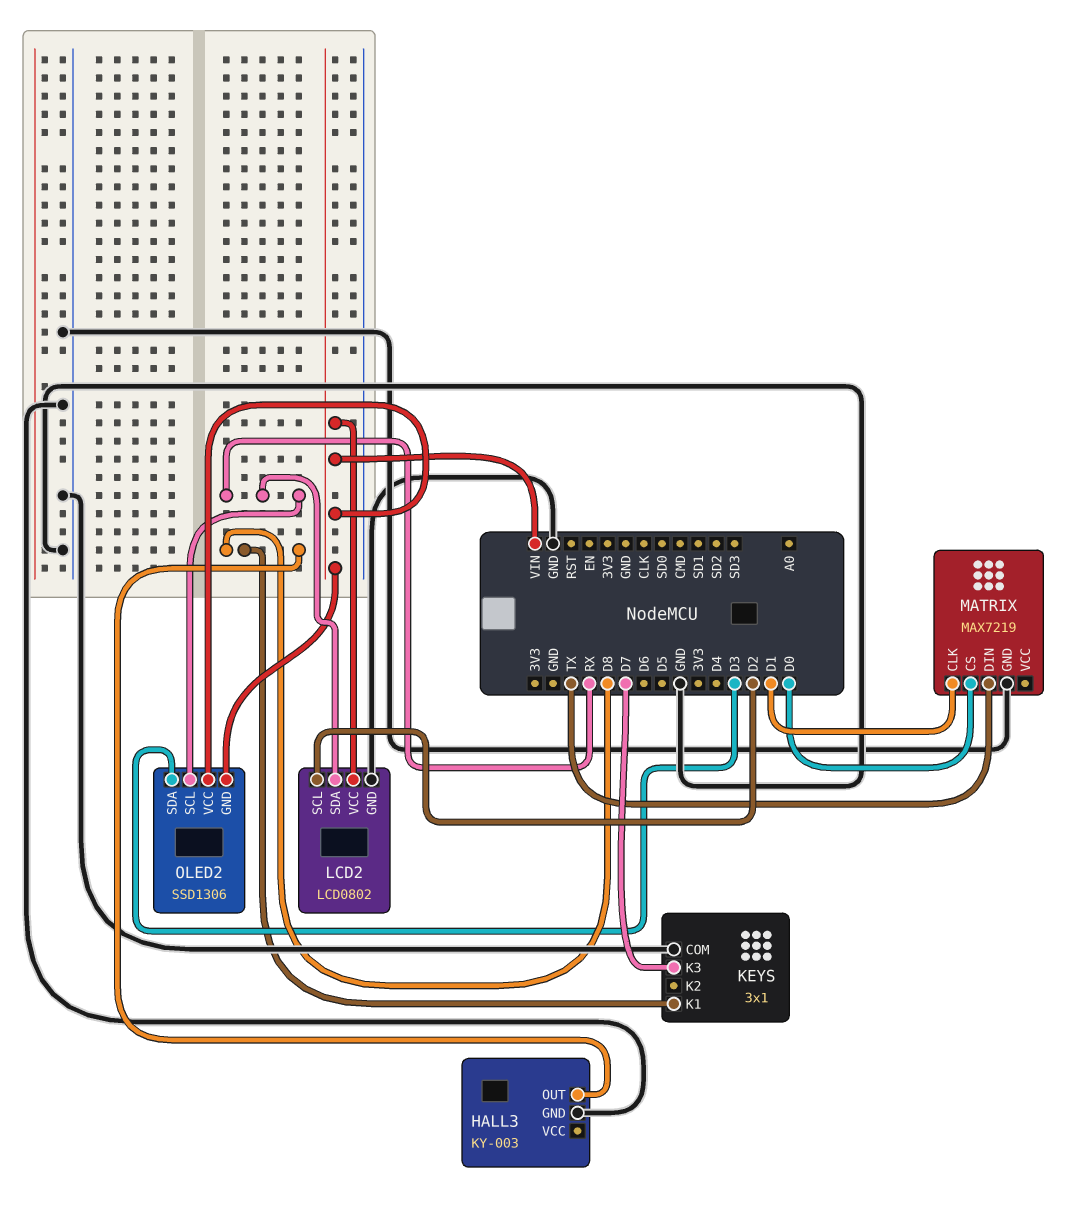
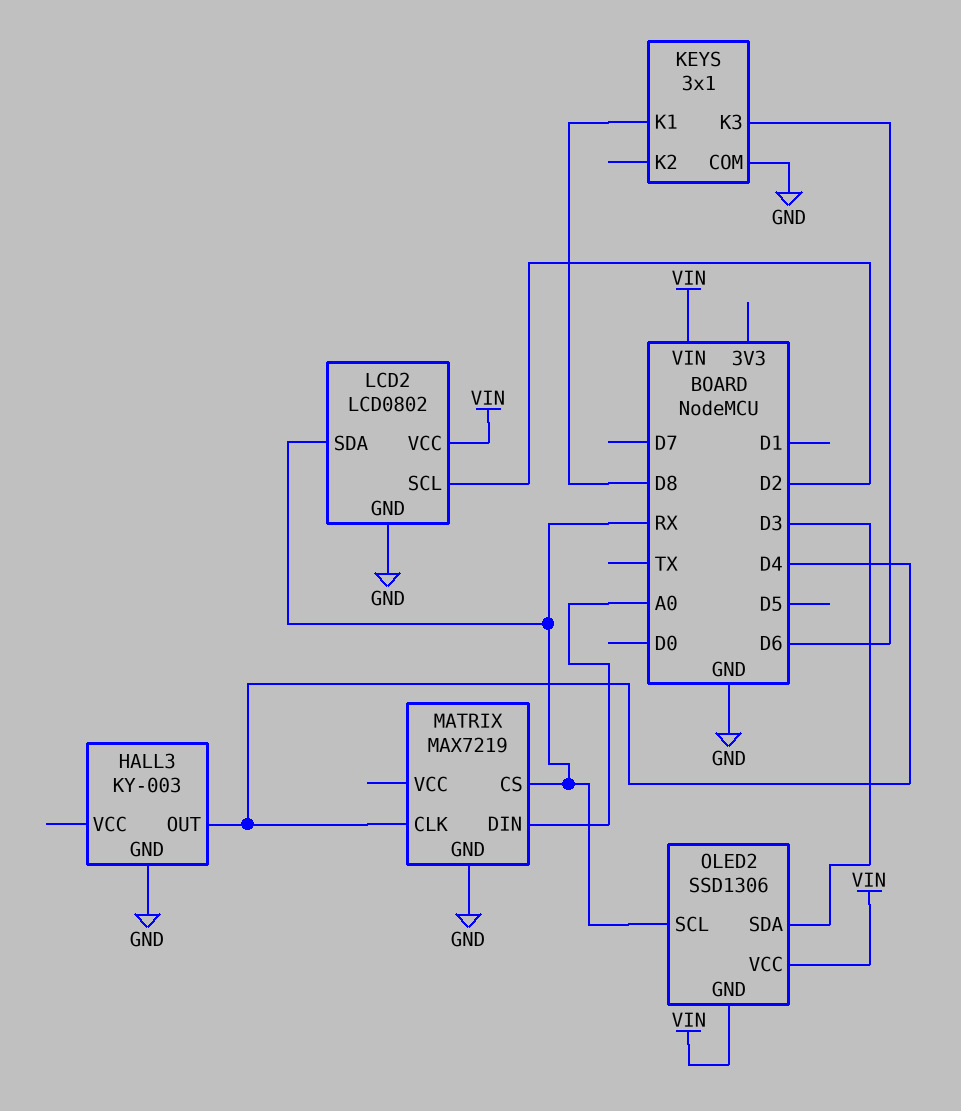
HALL3 pin OUT: D8 -> D4
KEYS pin K3: D7 -> D6
MATRIX pin CLK: D1 -> D4
MATRIX pin CS: D0 -> RX
MATRIX pin DIN: TX -> A0

